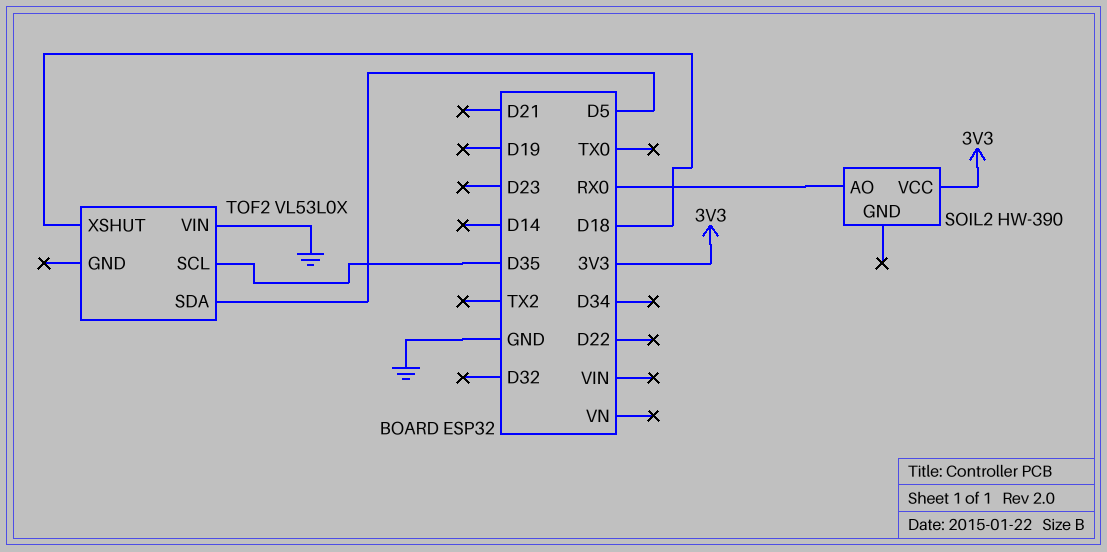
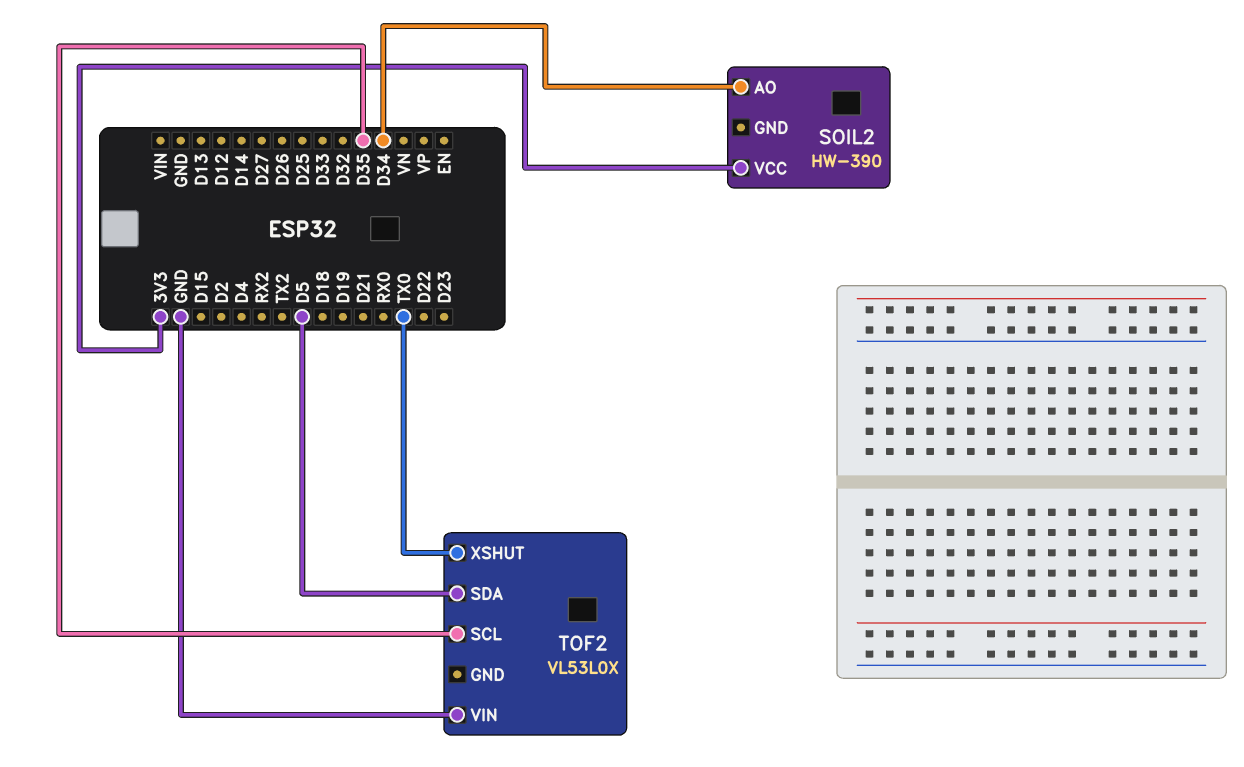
SOIL2 pin AO: RX0 -> D34
TOF2 pin XSHUT: D18 -> TX0

